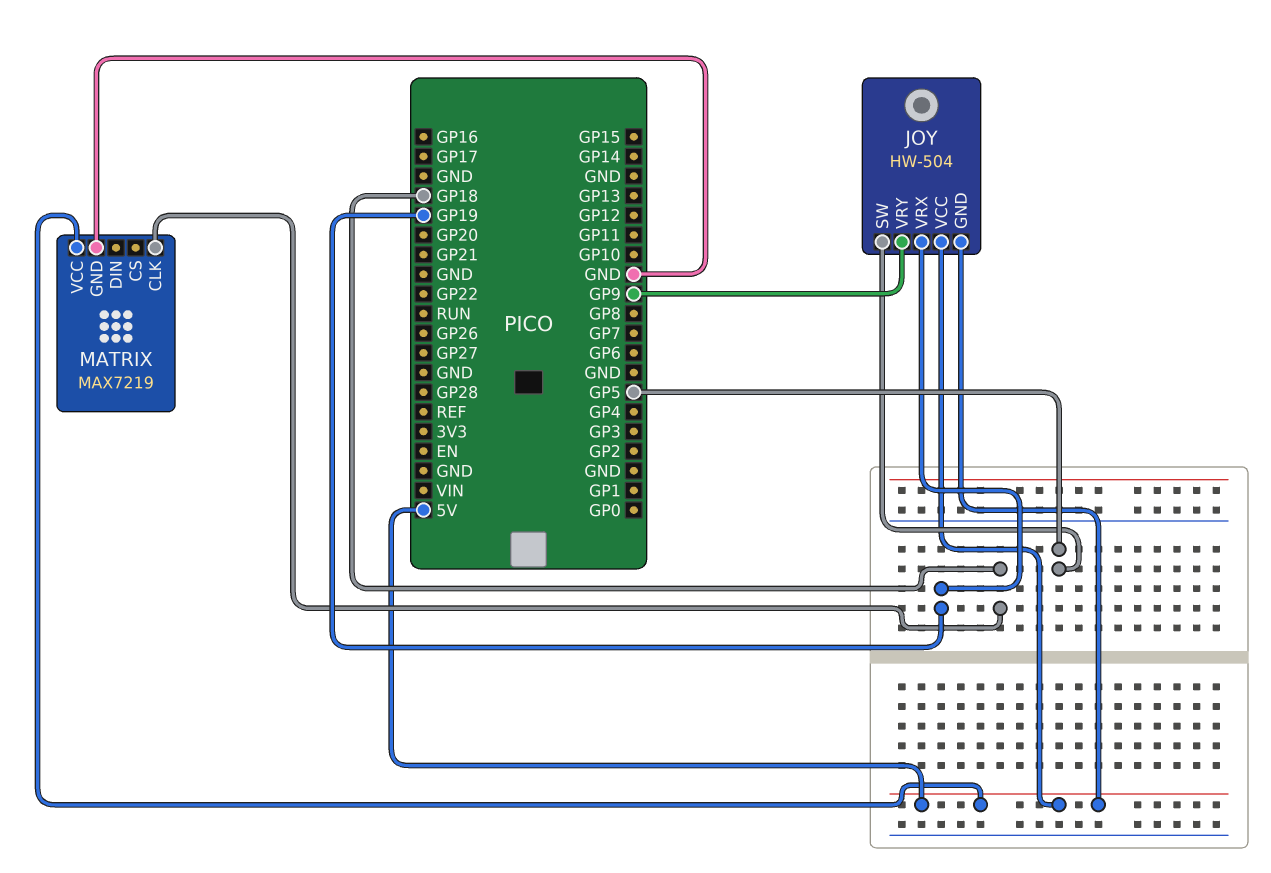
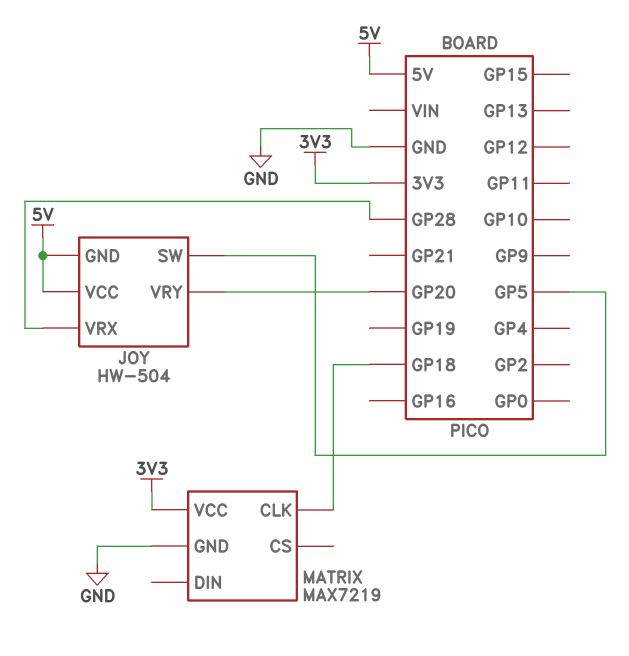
JOY pin VRX: GP19 -> GP28
JOY pin VRY: GP9 -> GP20
MATRIX pin VCC: 5V -> 3V3

